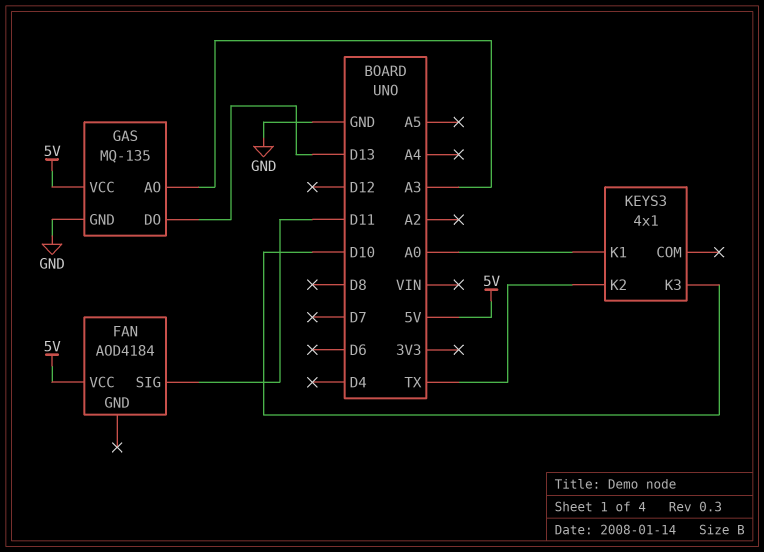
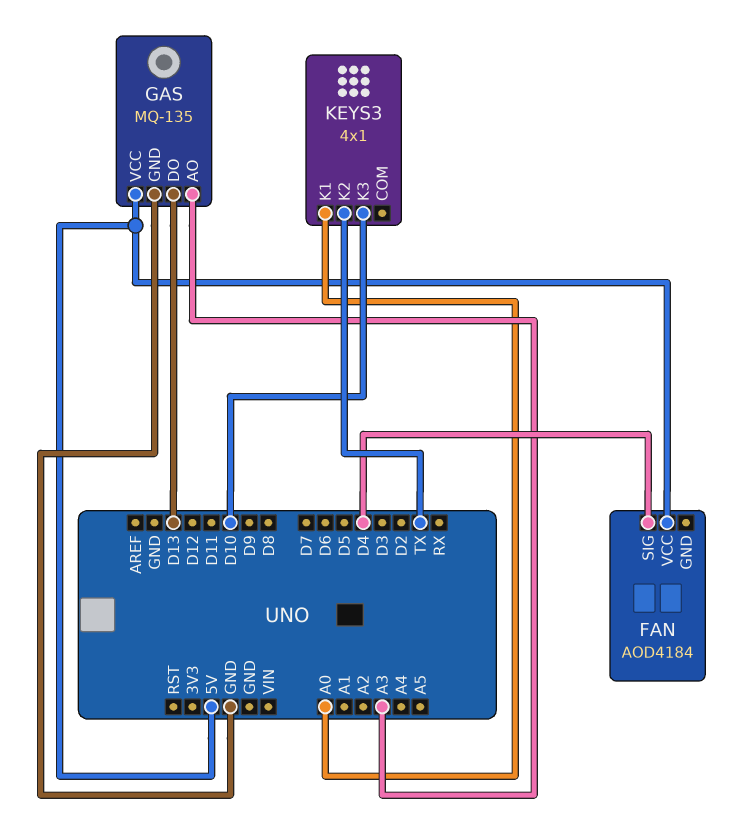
FAN pin SIG: D11 -> D4

